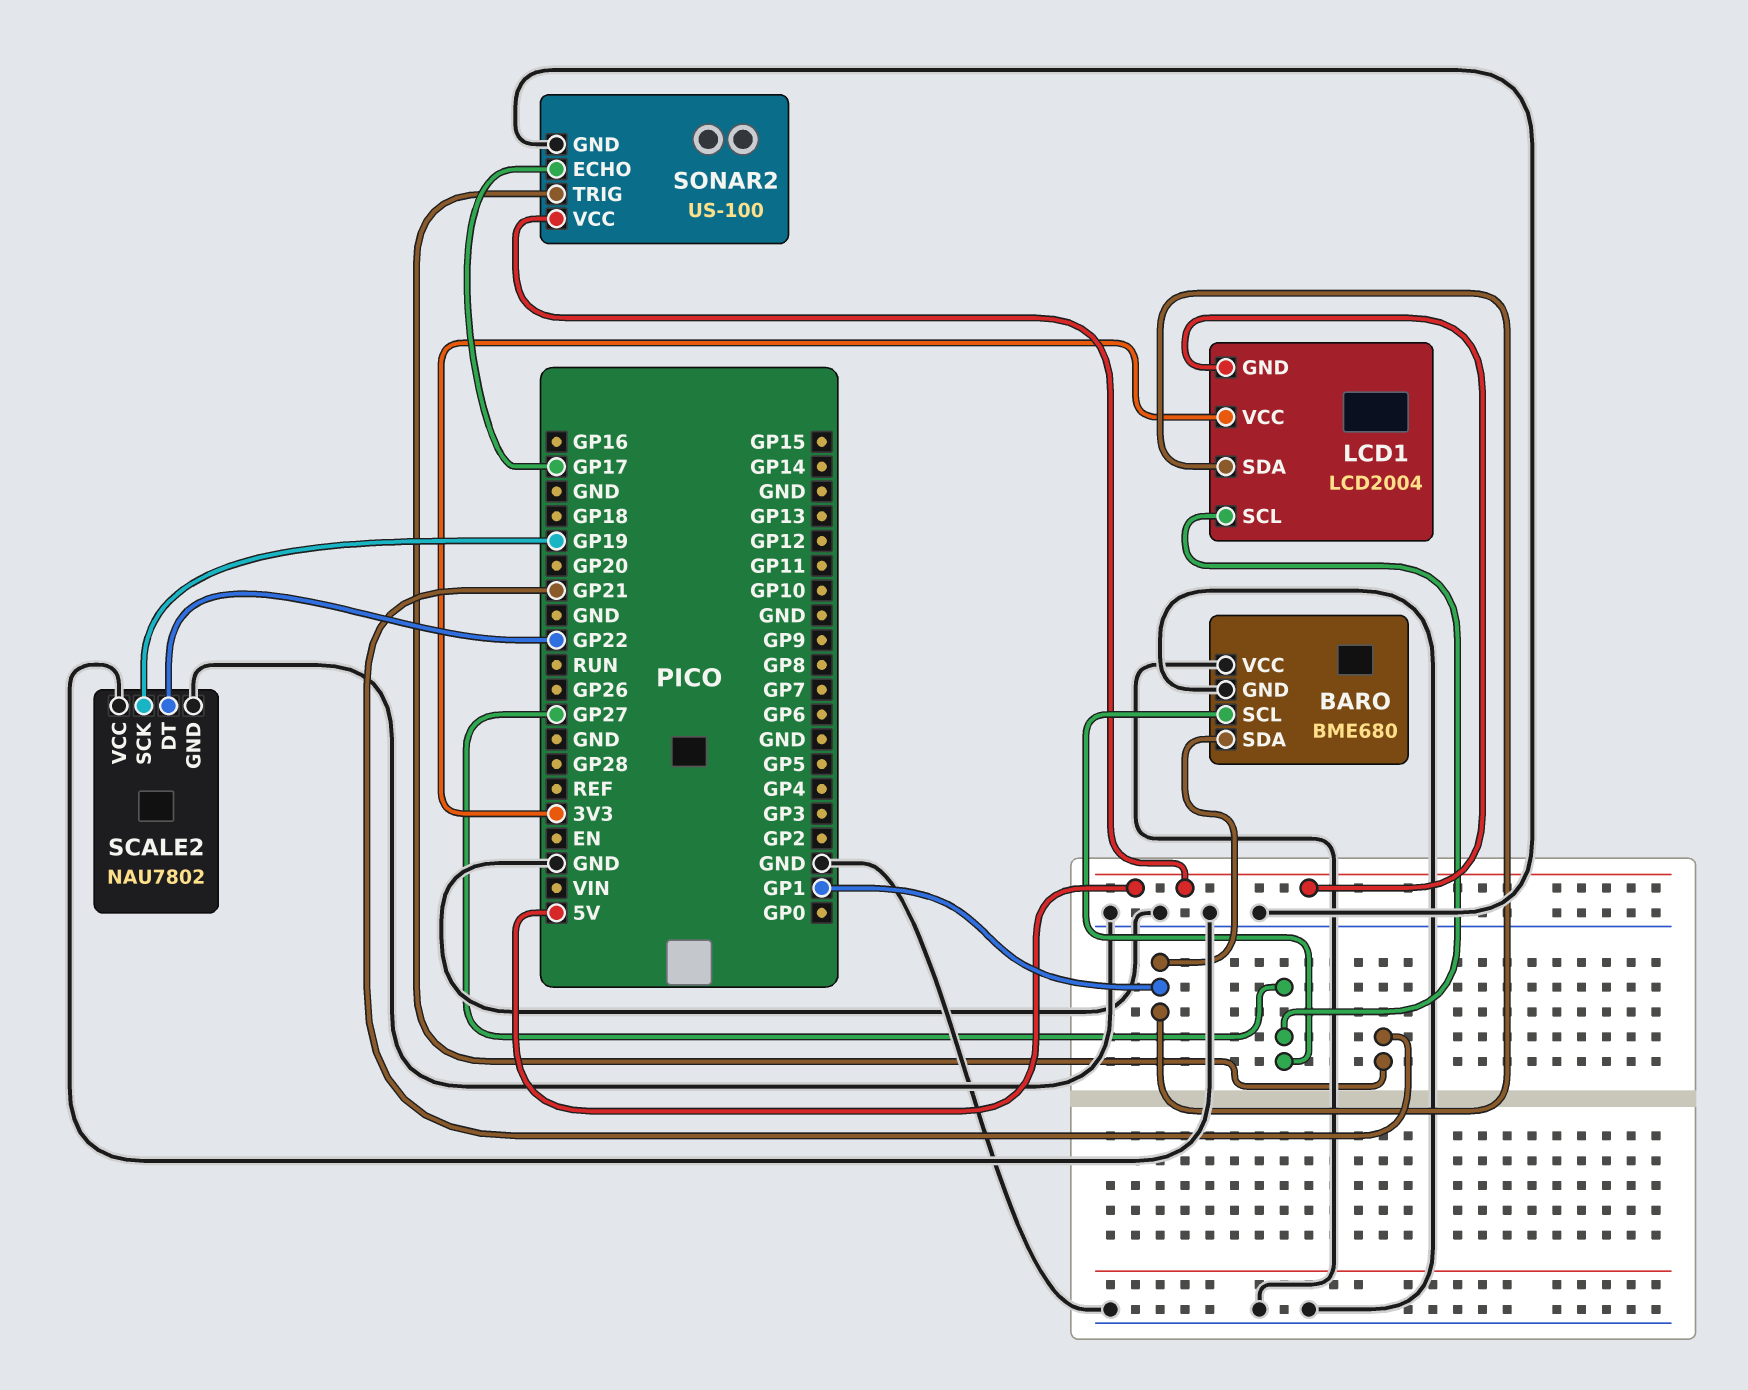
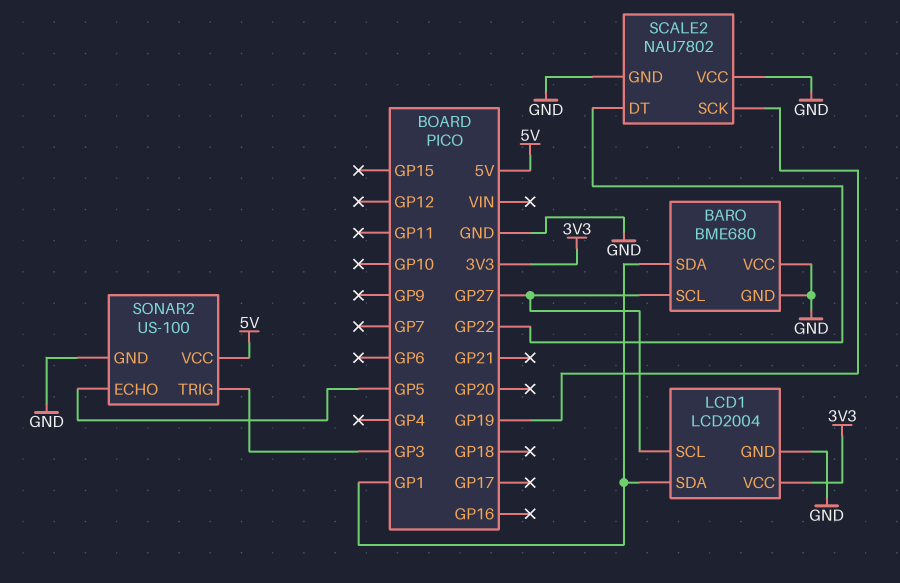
LCD1 pin GND: 5V -> GND
SONAR2 pin ECHO: GP17 -> GP5
SONAR2 pin TRIG: GP21 -> GP3

